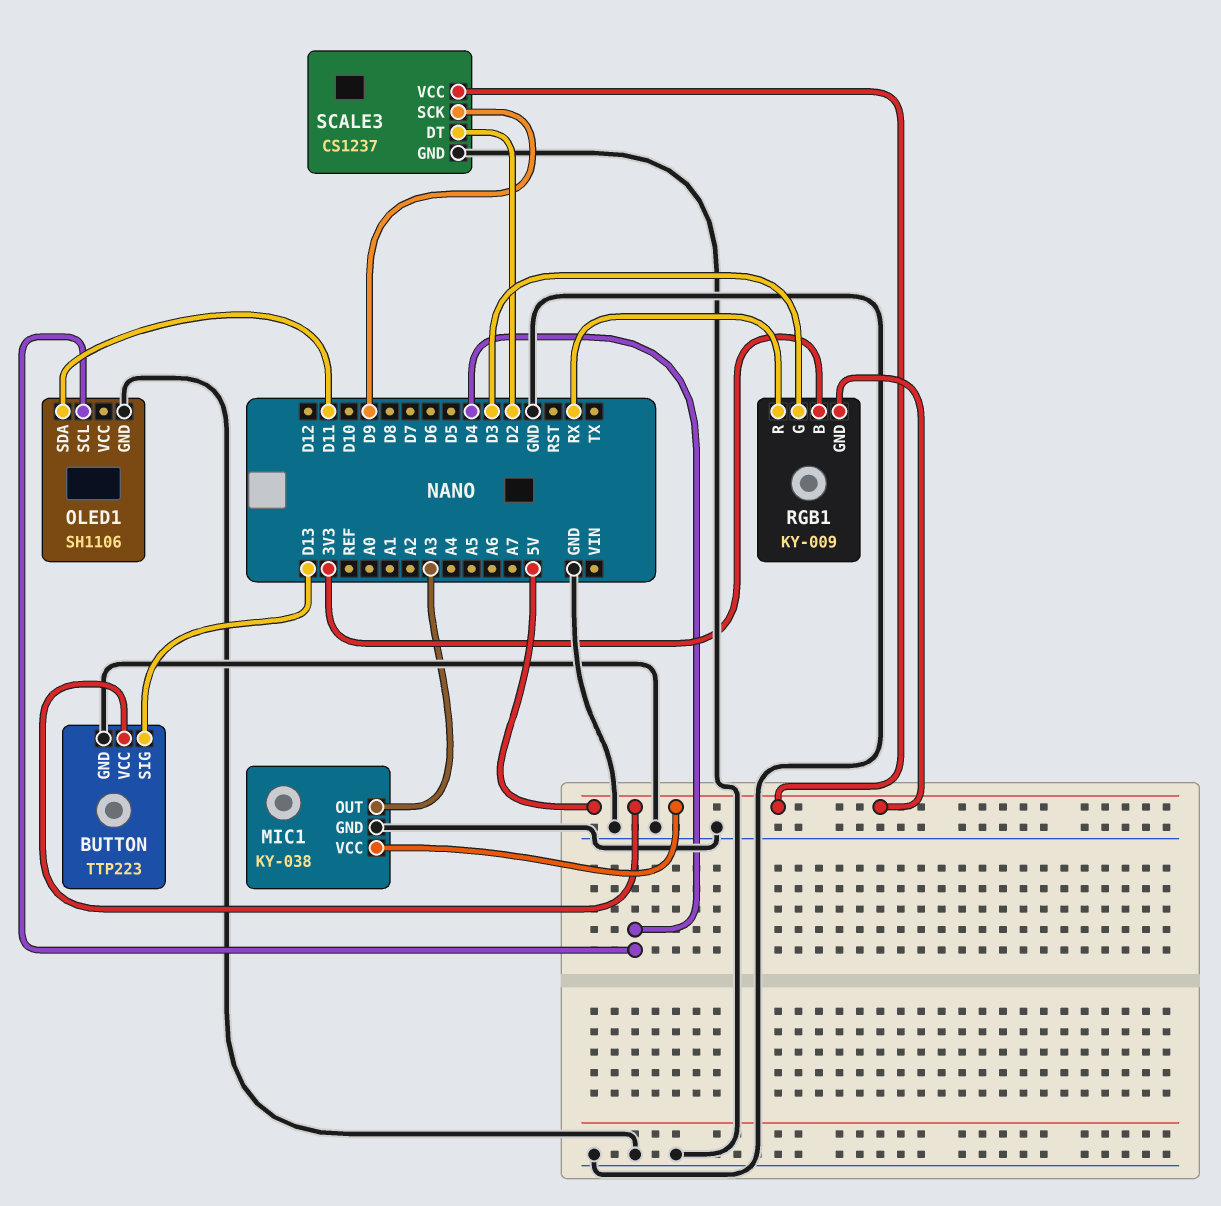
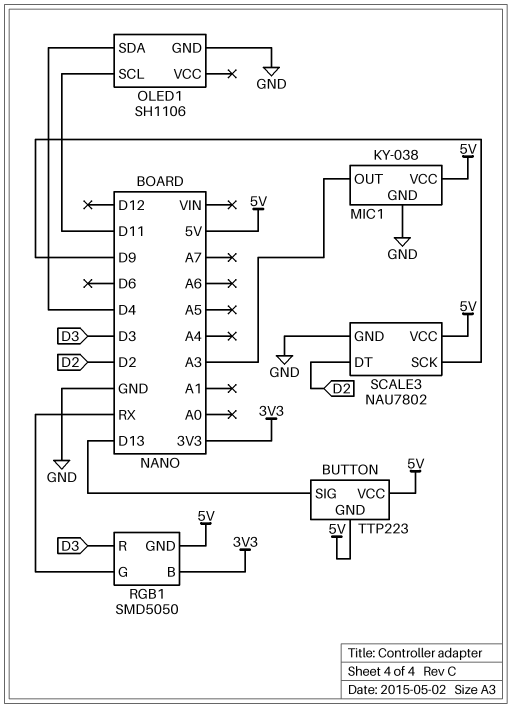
BUTTON pin GND: GND -> 5V
OLED1 pin SCL: D4 -> D11
OLED1 pin SDA: D11 -> D4
RGB1: KY-009 -> SMD5050
RGB1 pin G: D3 -> RX
RGB1 pin R: RX -> D3
SCALE3: CS1237 -> NAU7802

